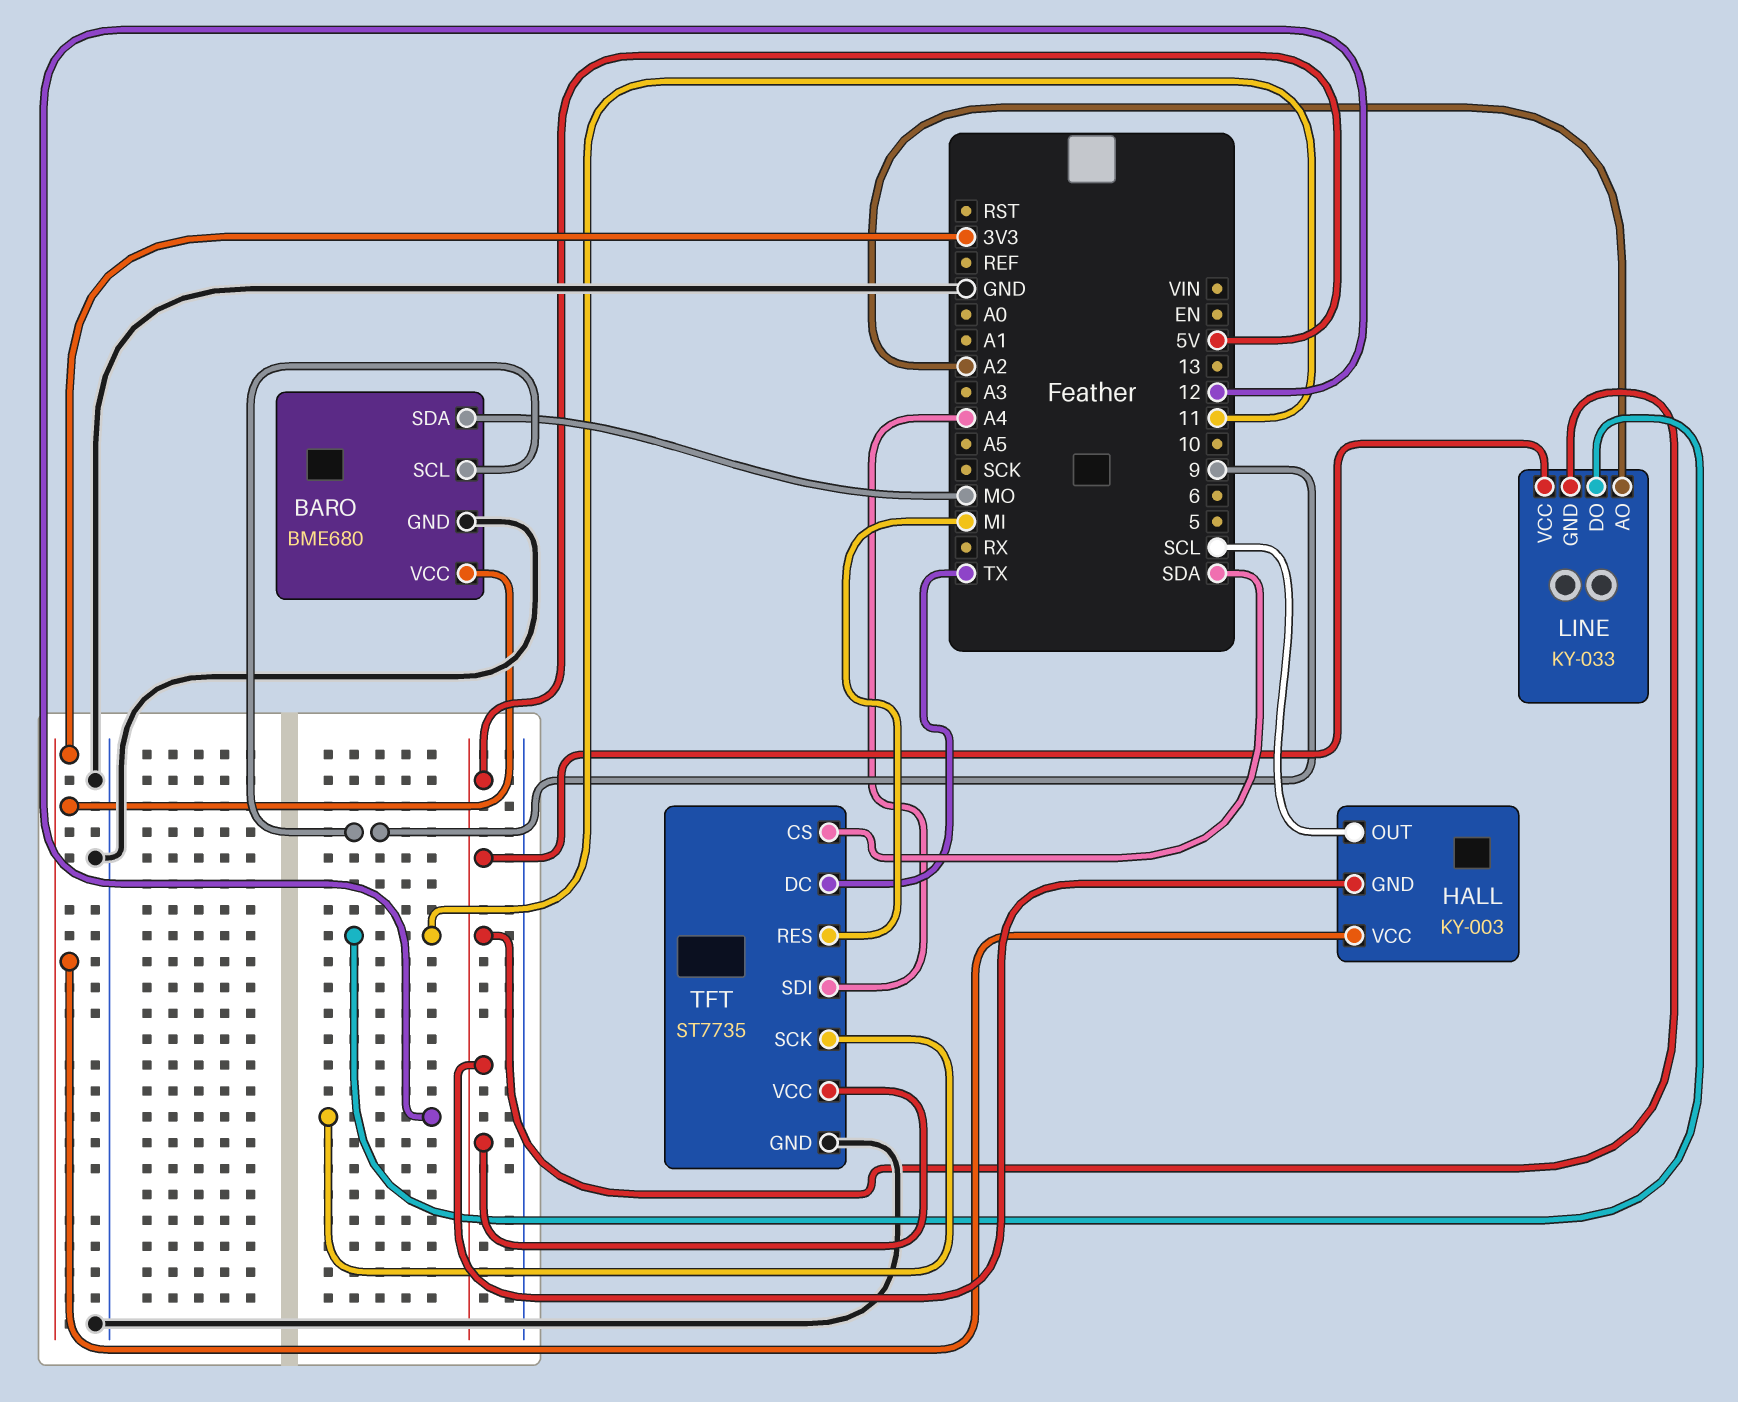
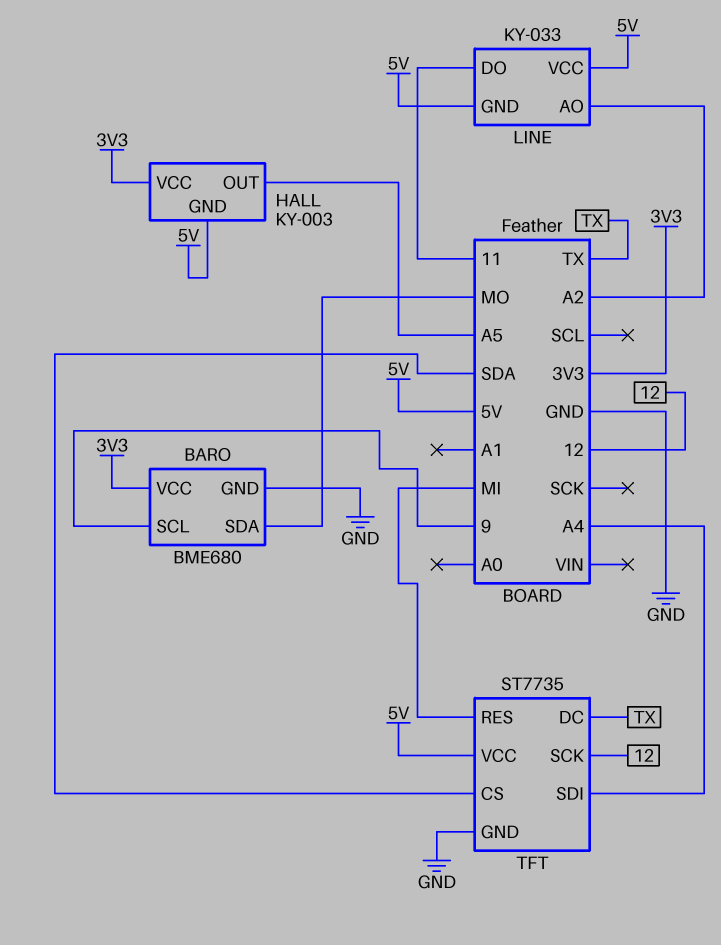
HALL pin OUT: SCL -> A5

